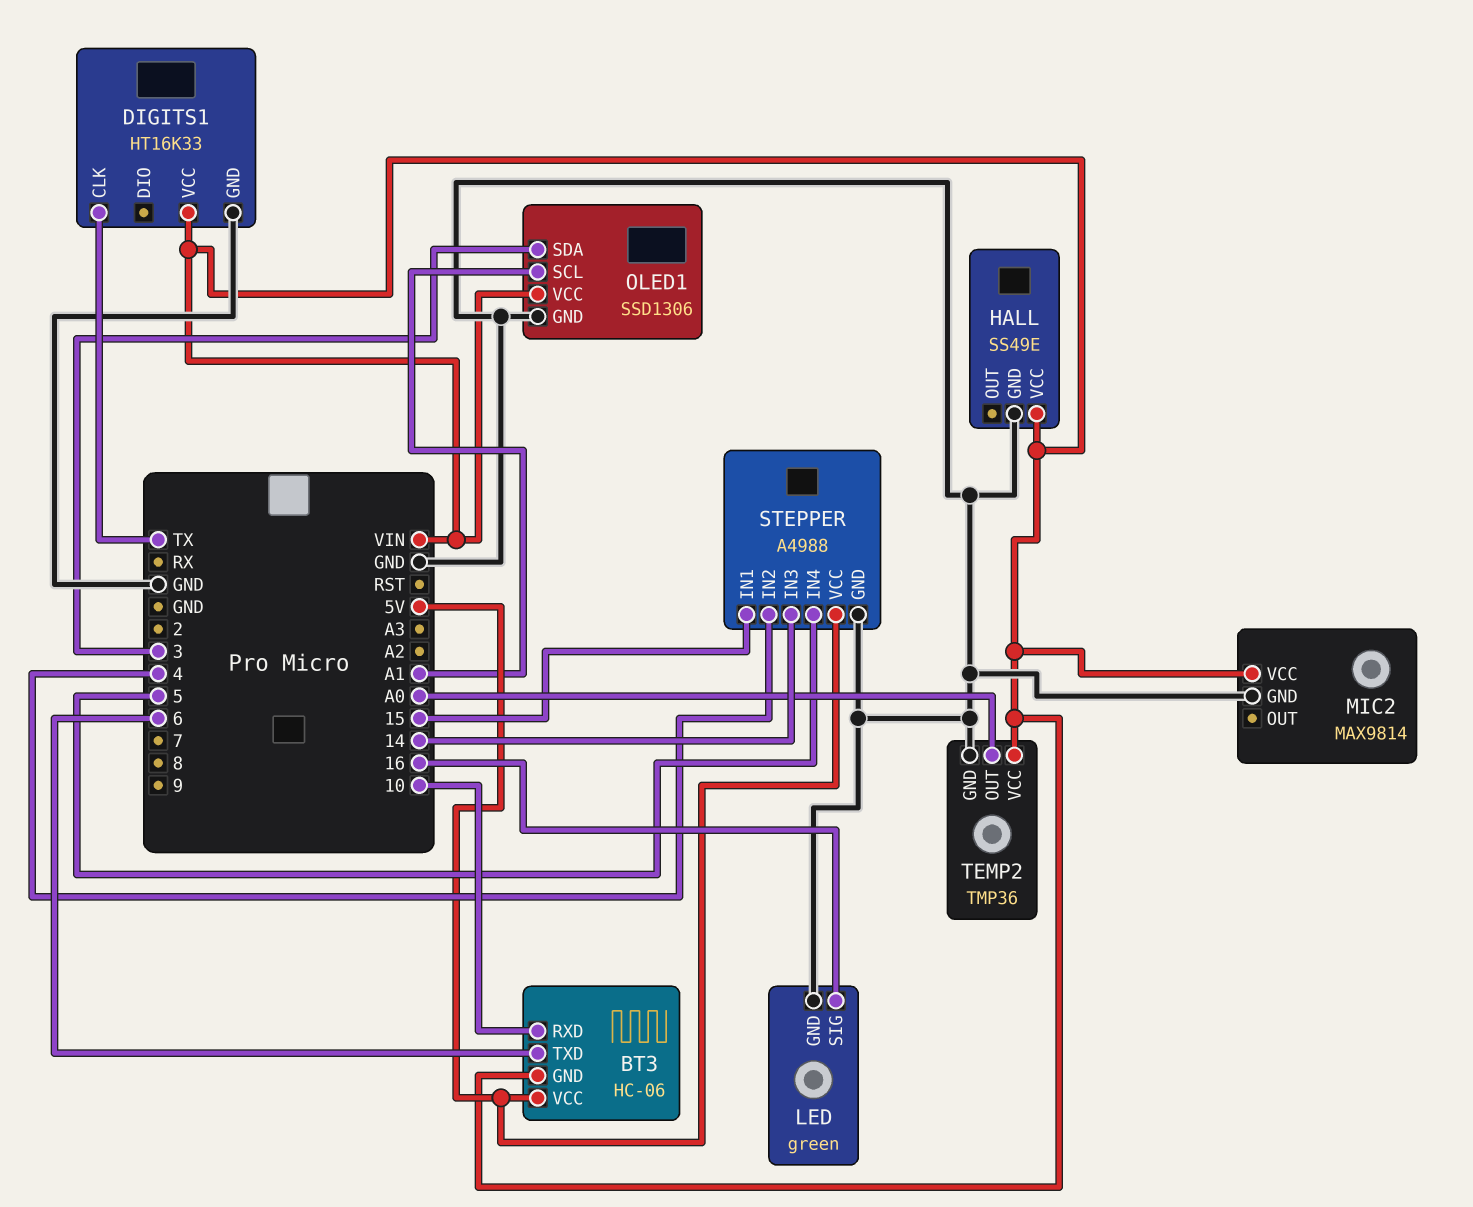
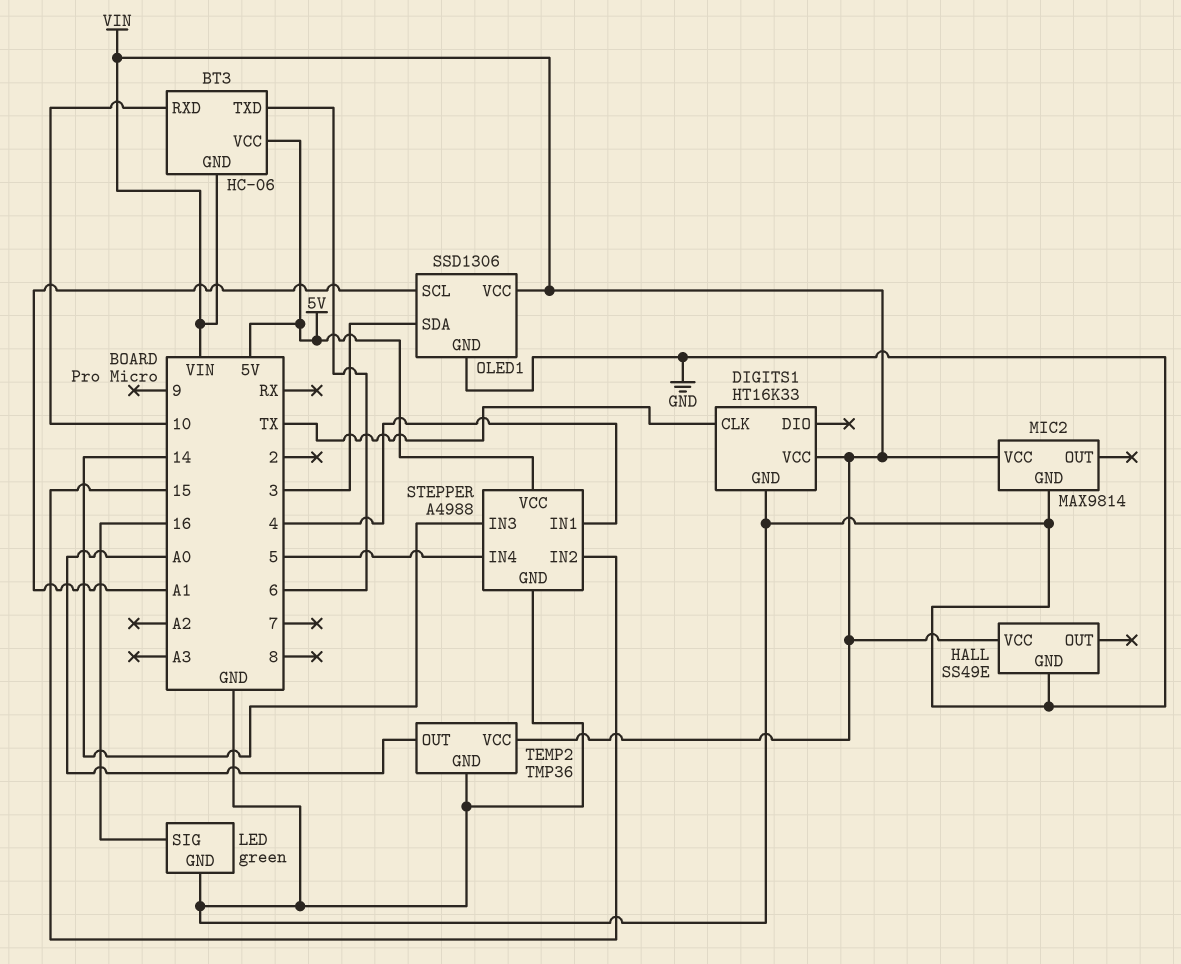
STEPPER pin IN1: 15 -> 4
STEPPER pin IN2: 4 -> 15

